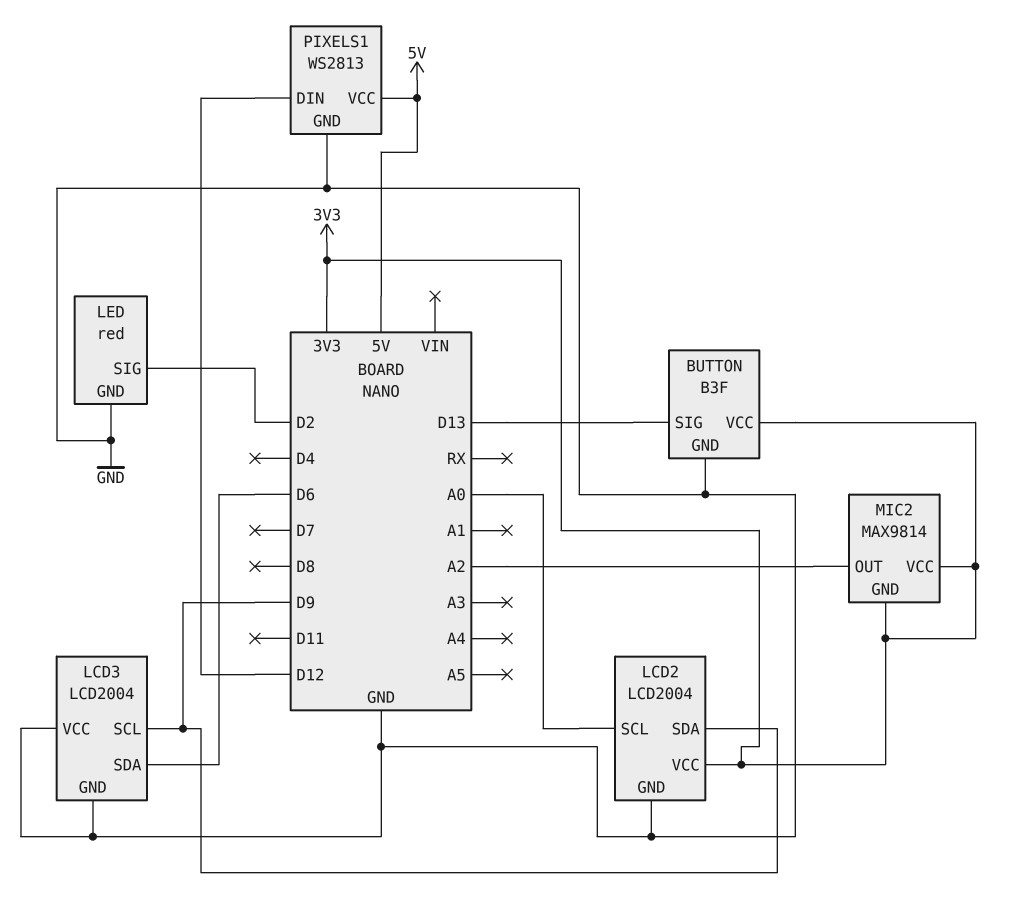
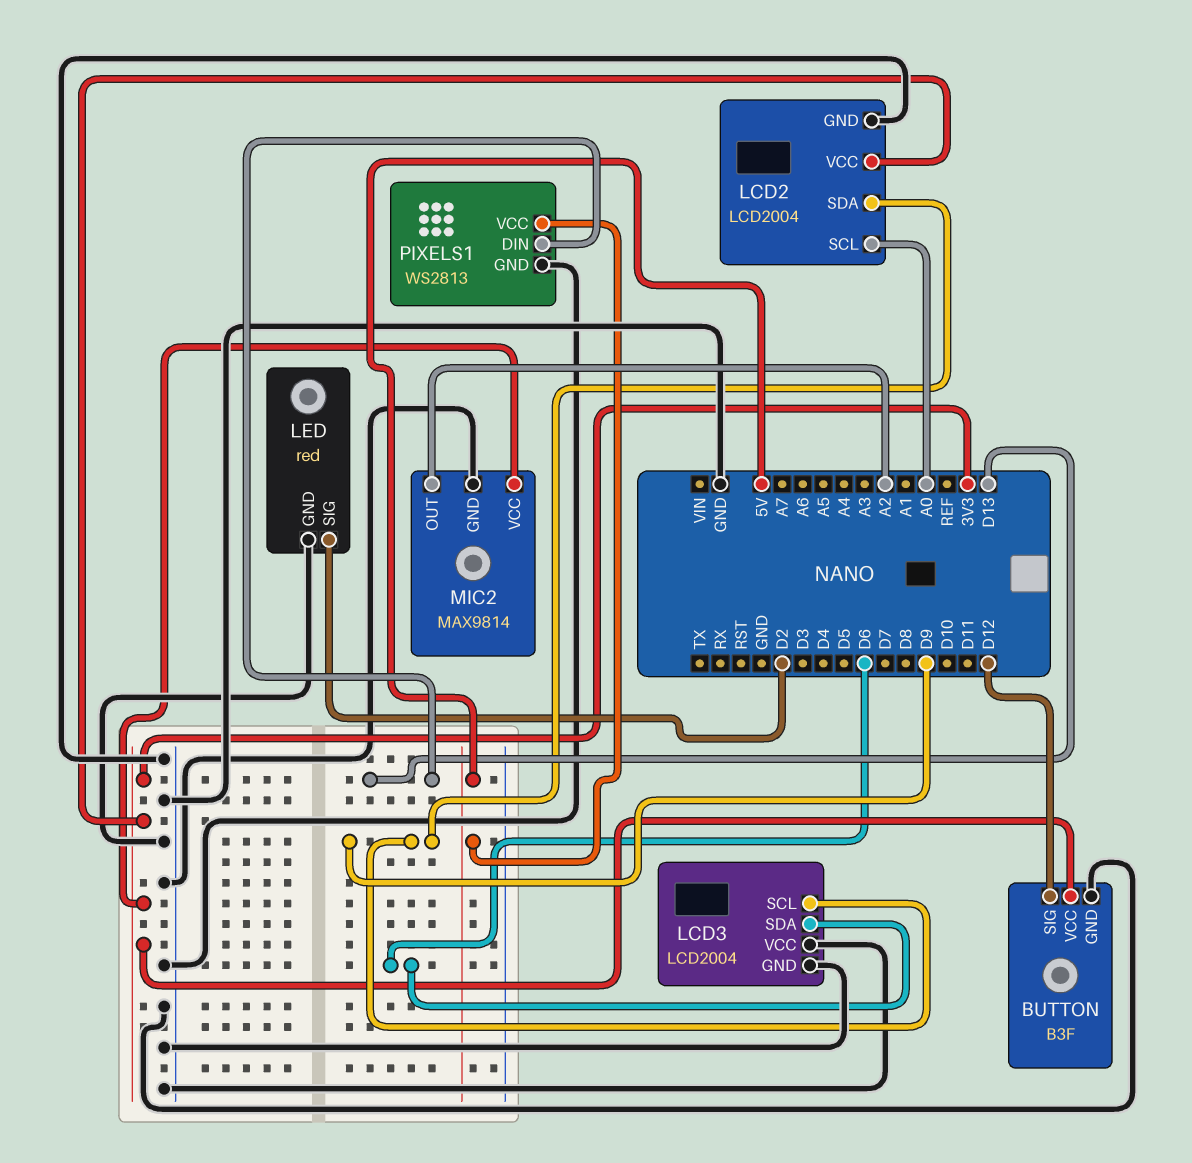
BUTTON pin SIG: D13 -> D12
MIC2 pin GND: 3V3 -> GND
PIXELS1 pin DIN: D12 -> D13

